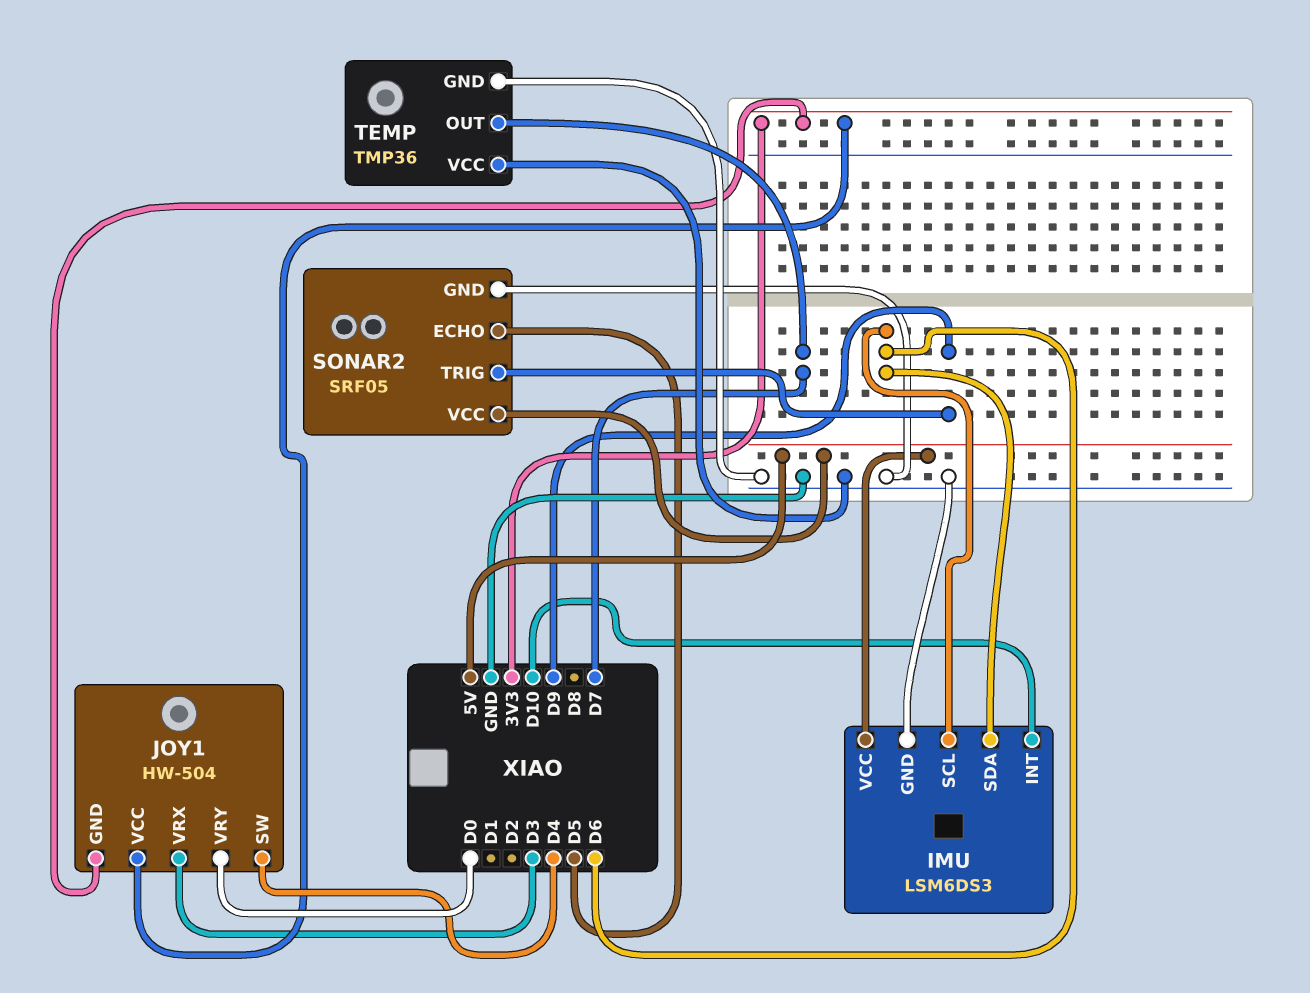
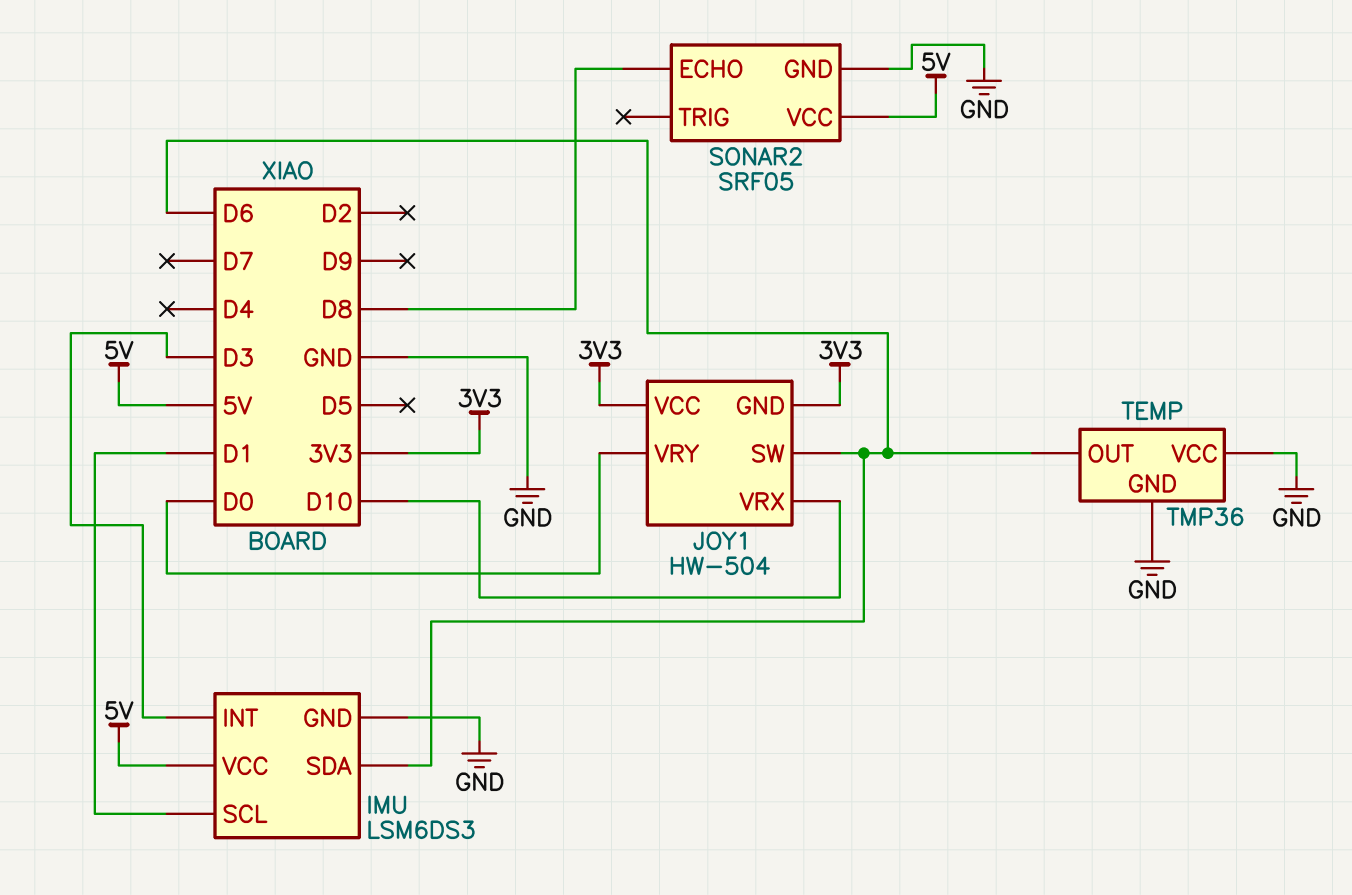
IMU pin INT: D10 -> D3
IMU pin SCL: D6 -> D1
JOY1 pin SW: D4 -> D6
JOY1 pin VRX: D3 -> D10
SONAR2 pin ECHO: D5 -> D8
SONAR2 pin TRIG: D9 -> none
TEMP pin OUT: D7 -> D6

